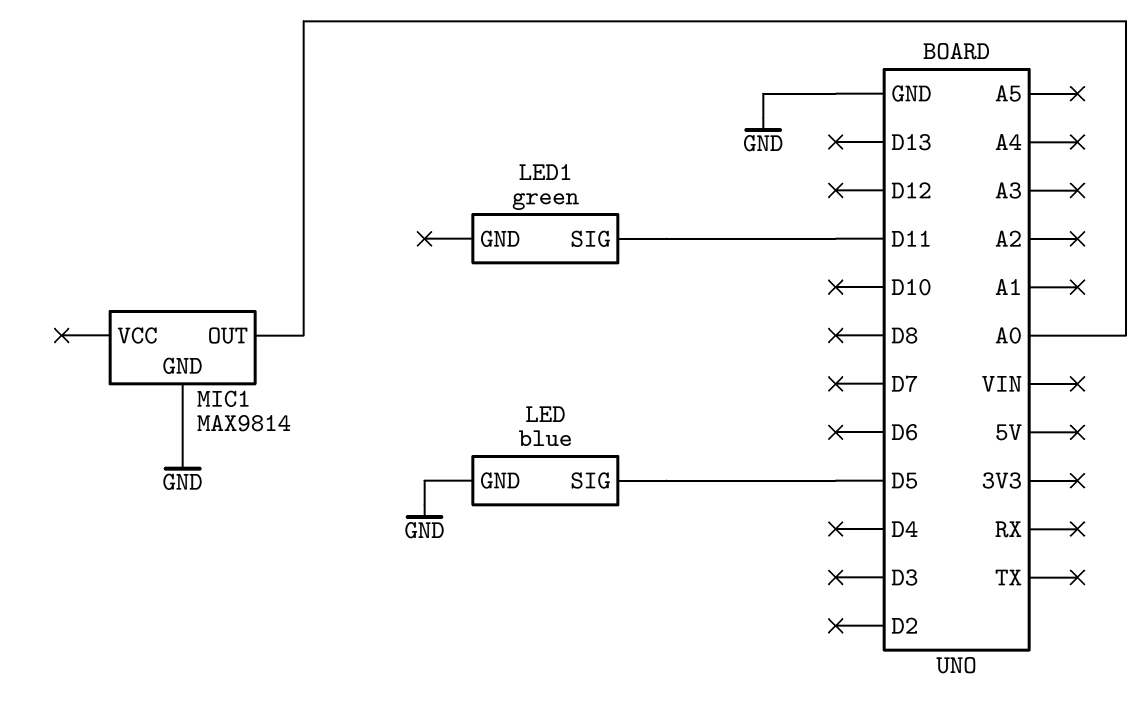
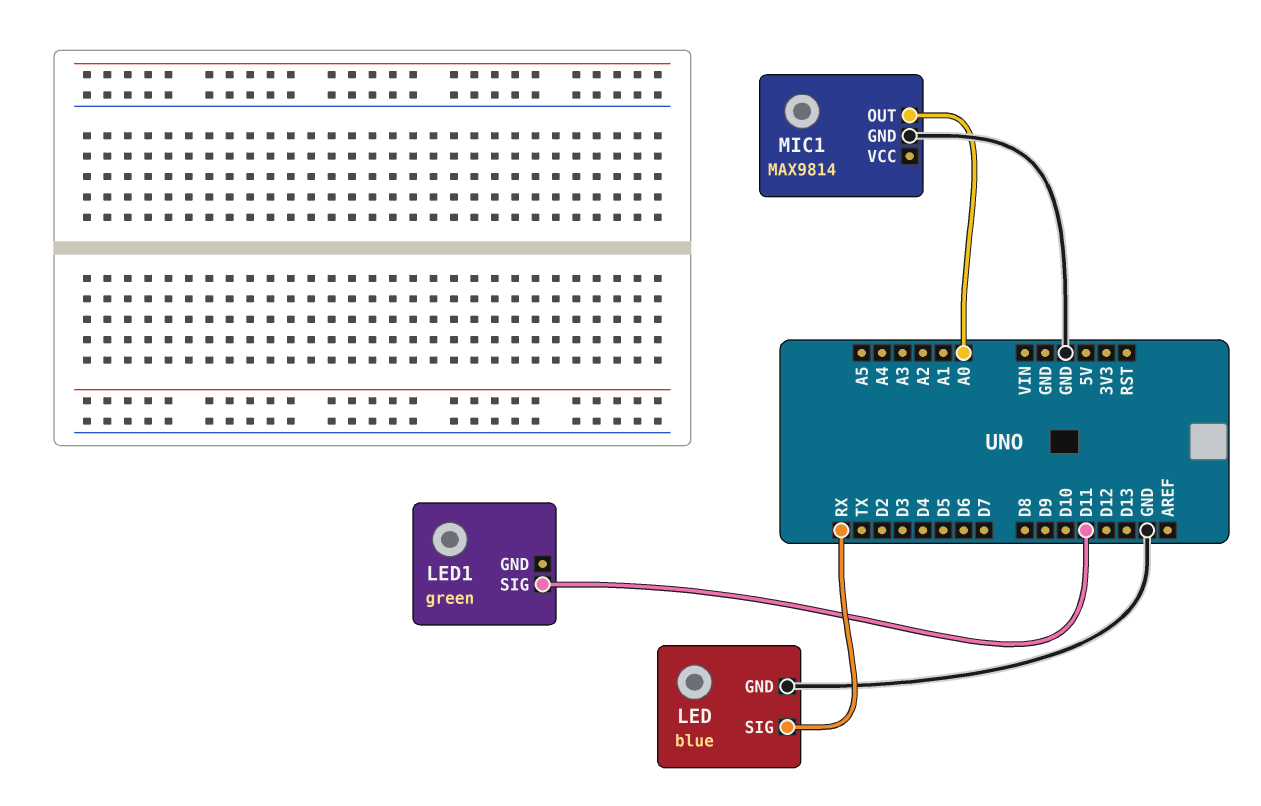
LED pin SIG: D5 -> RX

